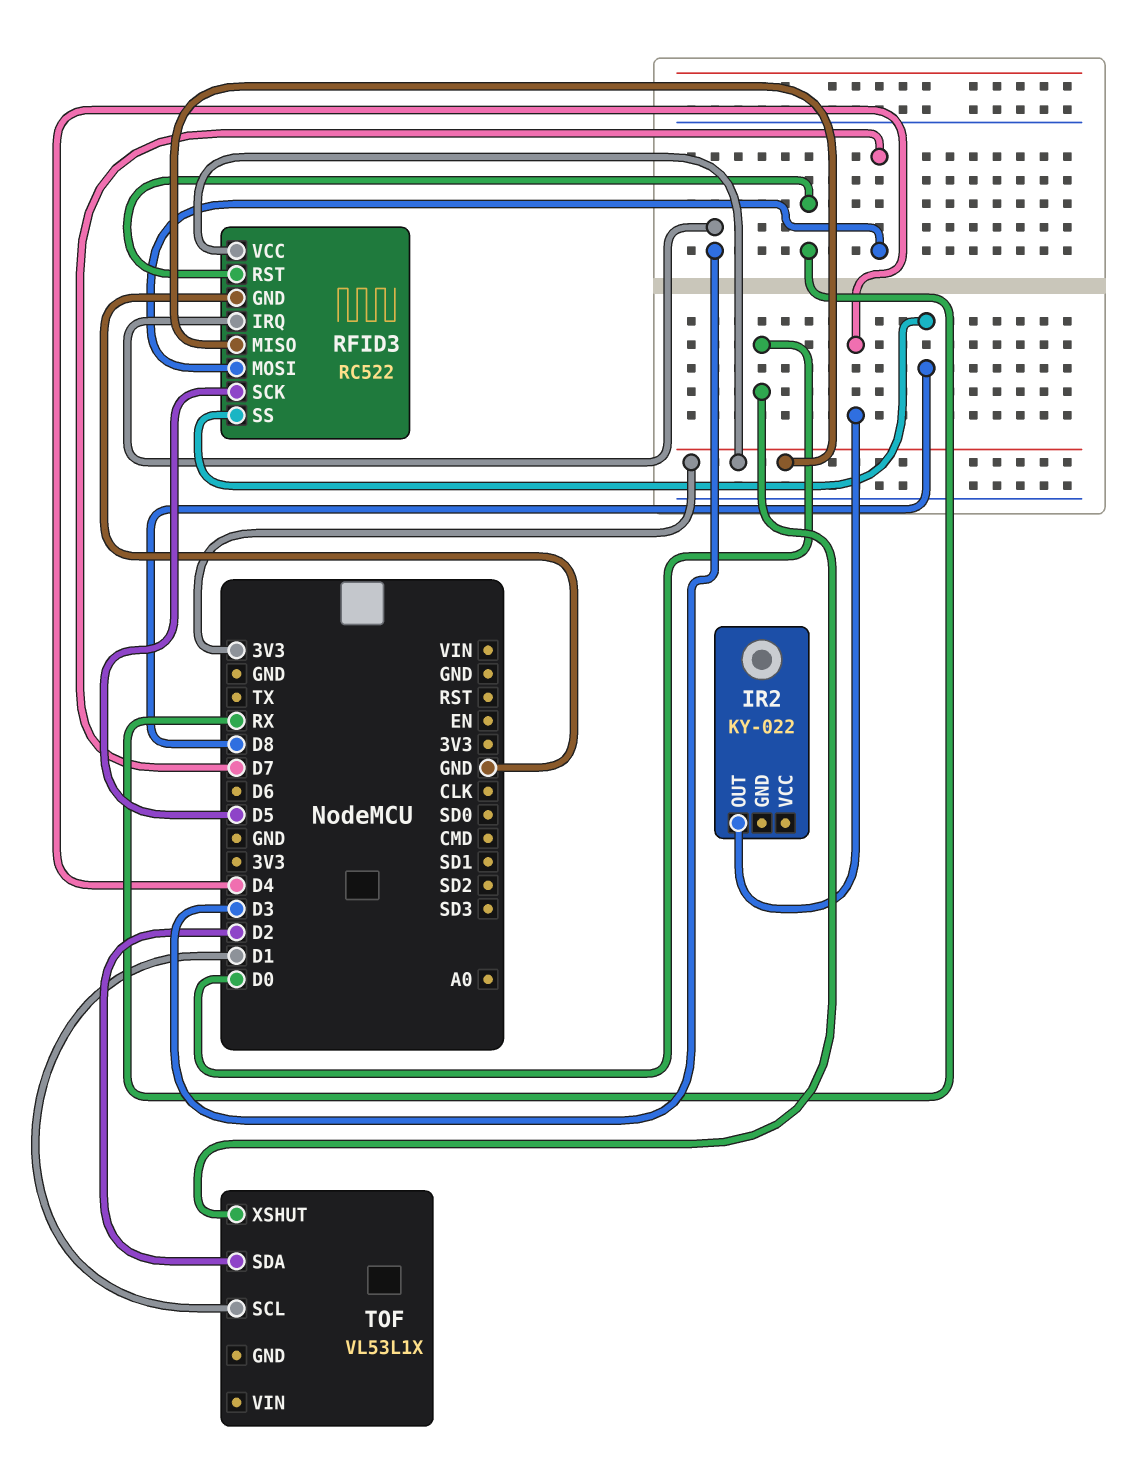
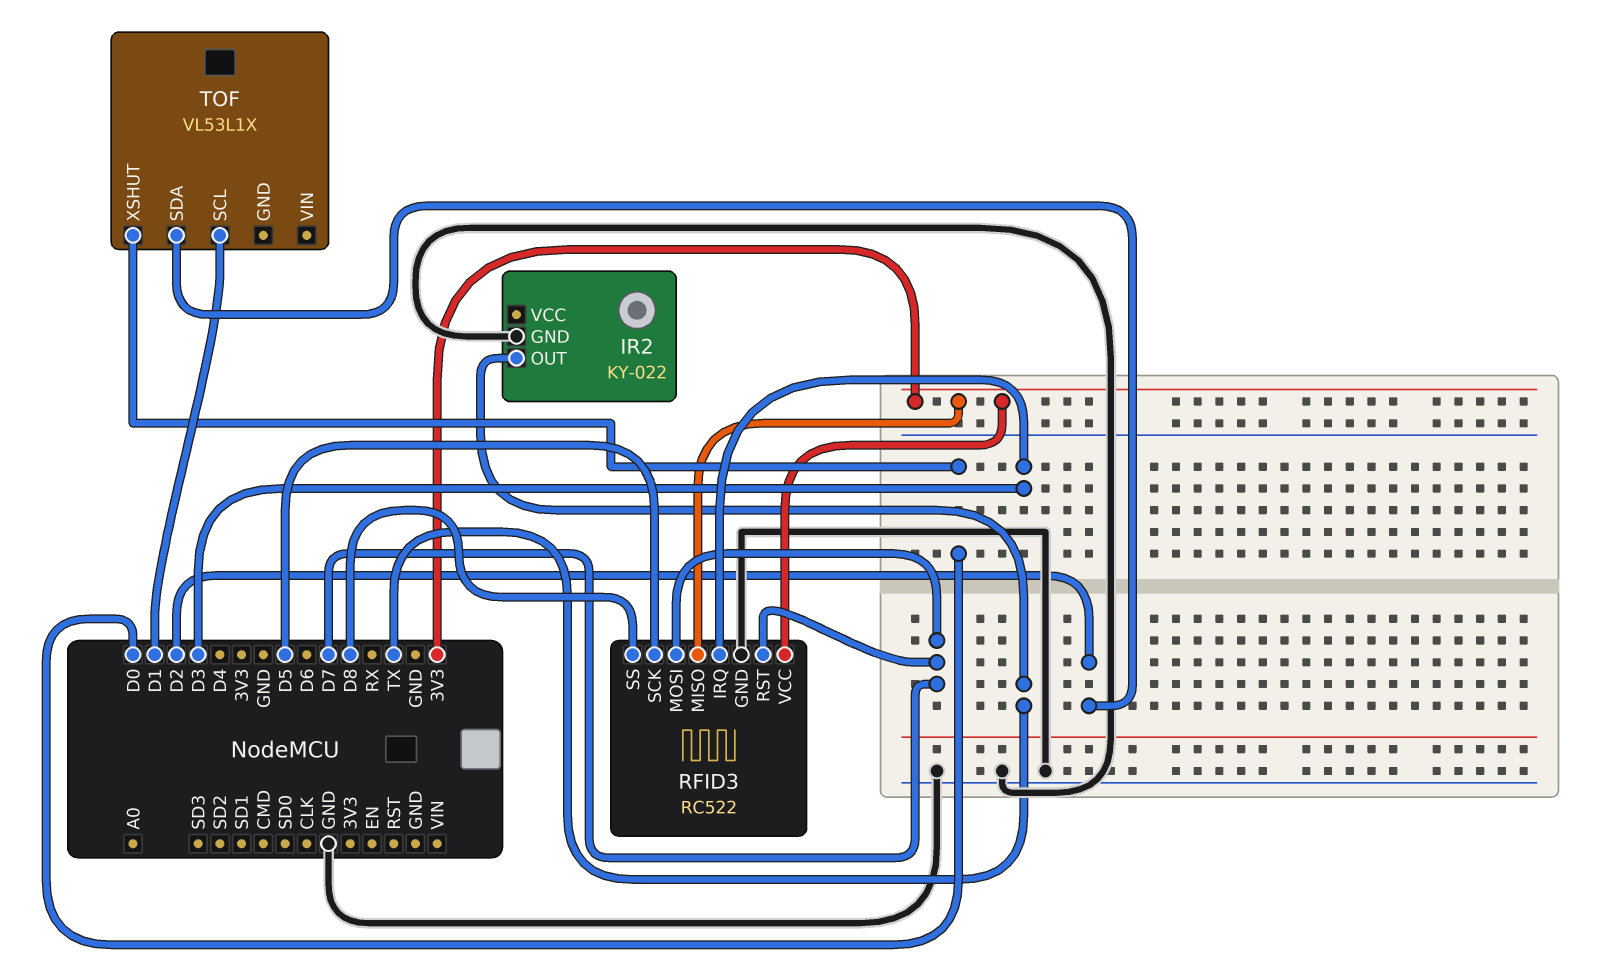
IR2 pin GND: none -> GND
IR2 pin OUT: D4 -> TX
RFID3 pin RST: RX -> D7

